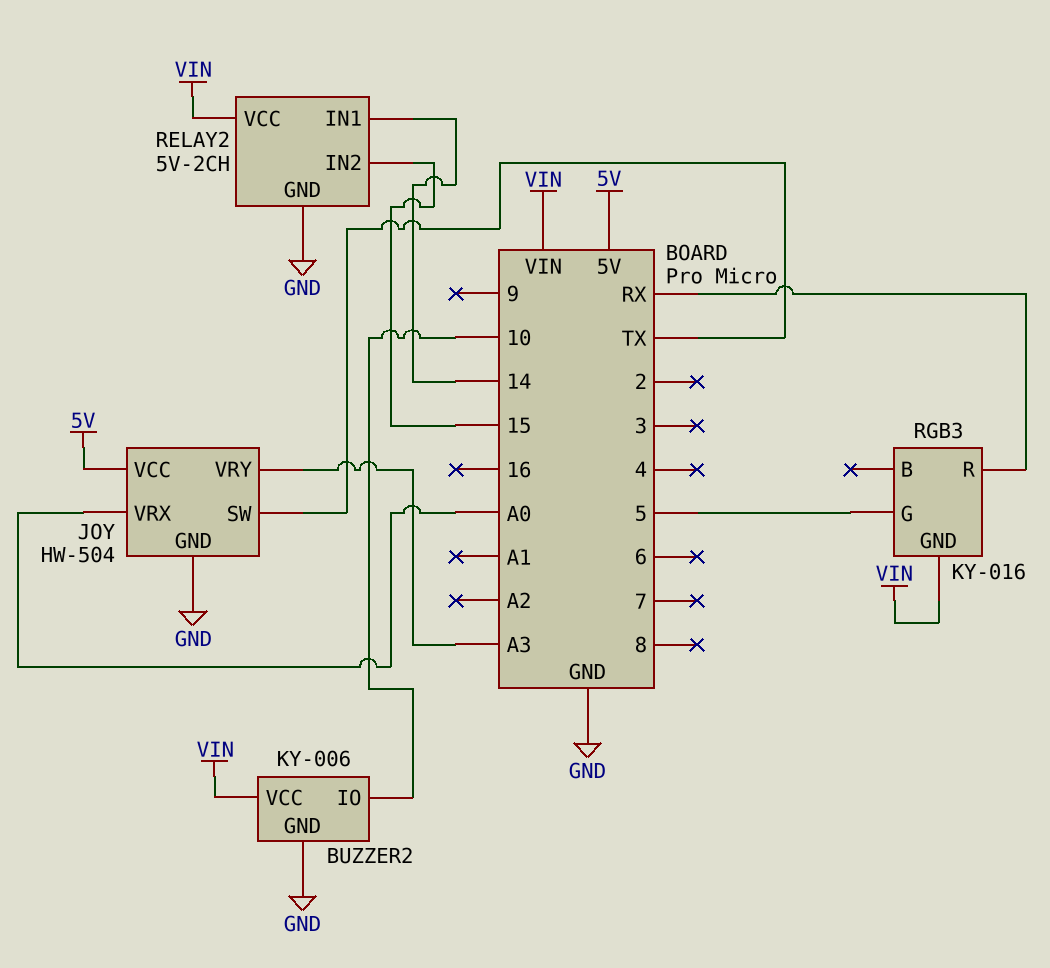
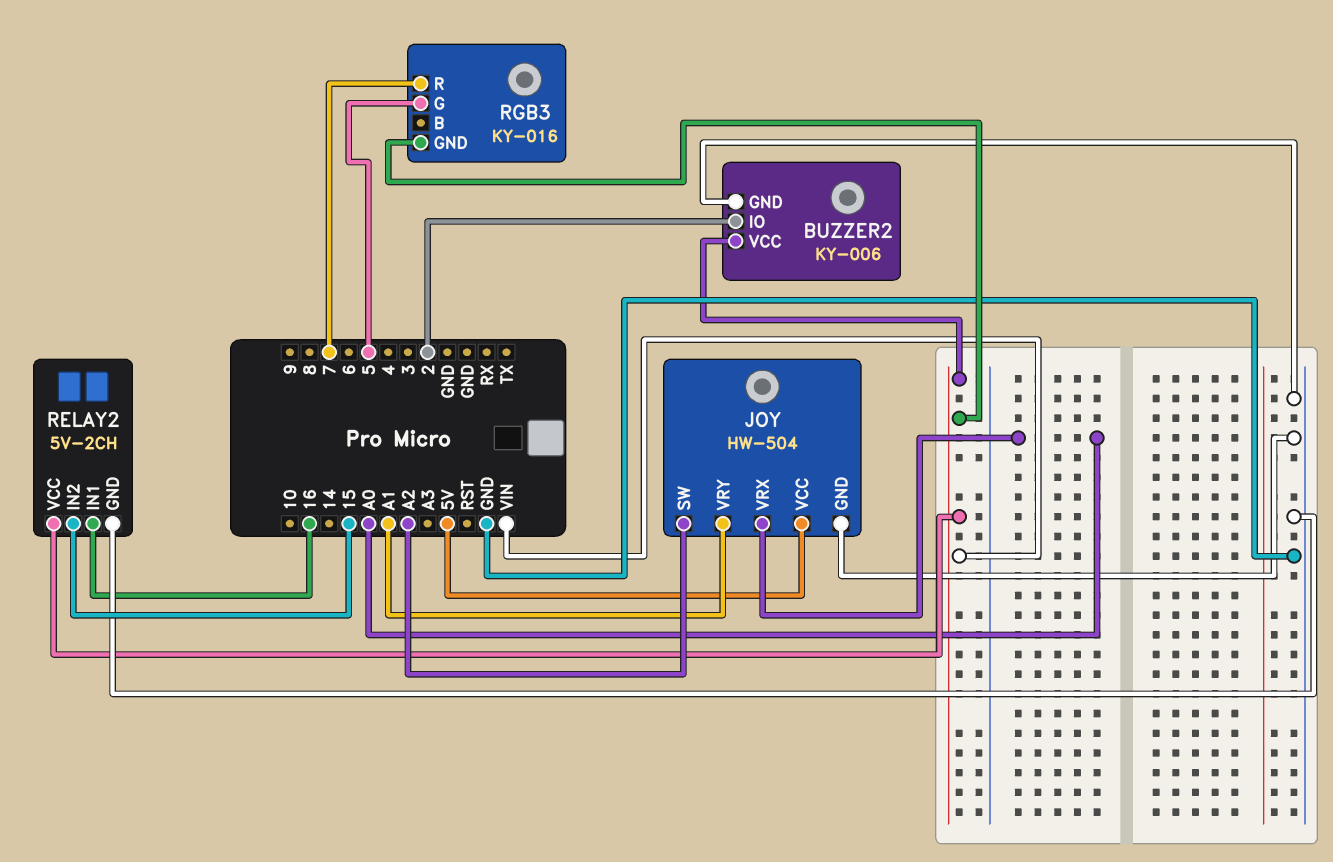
BUZZER2 pin IO: 10 -> 2
JOY pin SW: TX -> A2
JOY pin VRY: A3 -> A1
RELAY2 pin IN1: 14 -> 16
RGB3 pin R: RX -> 7

